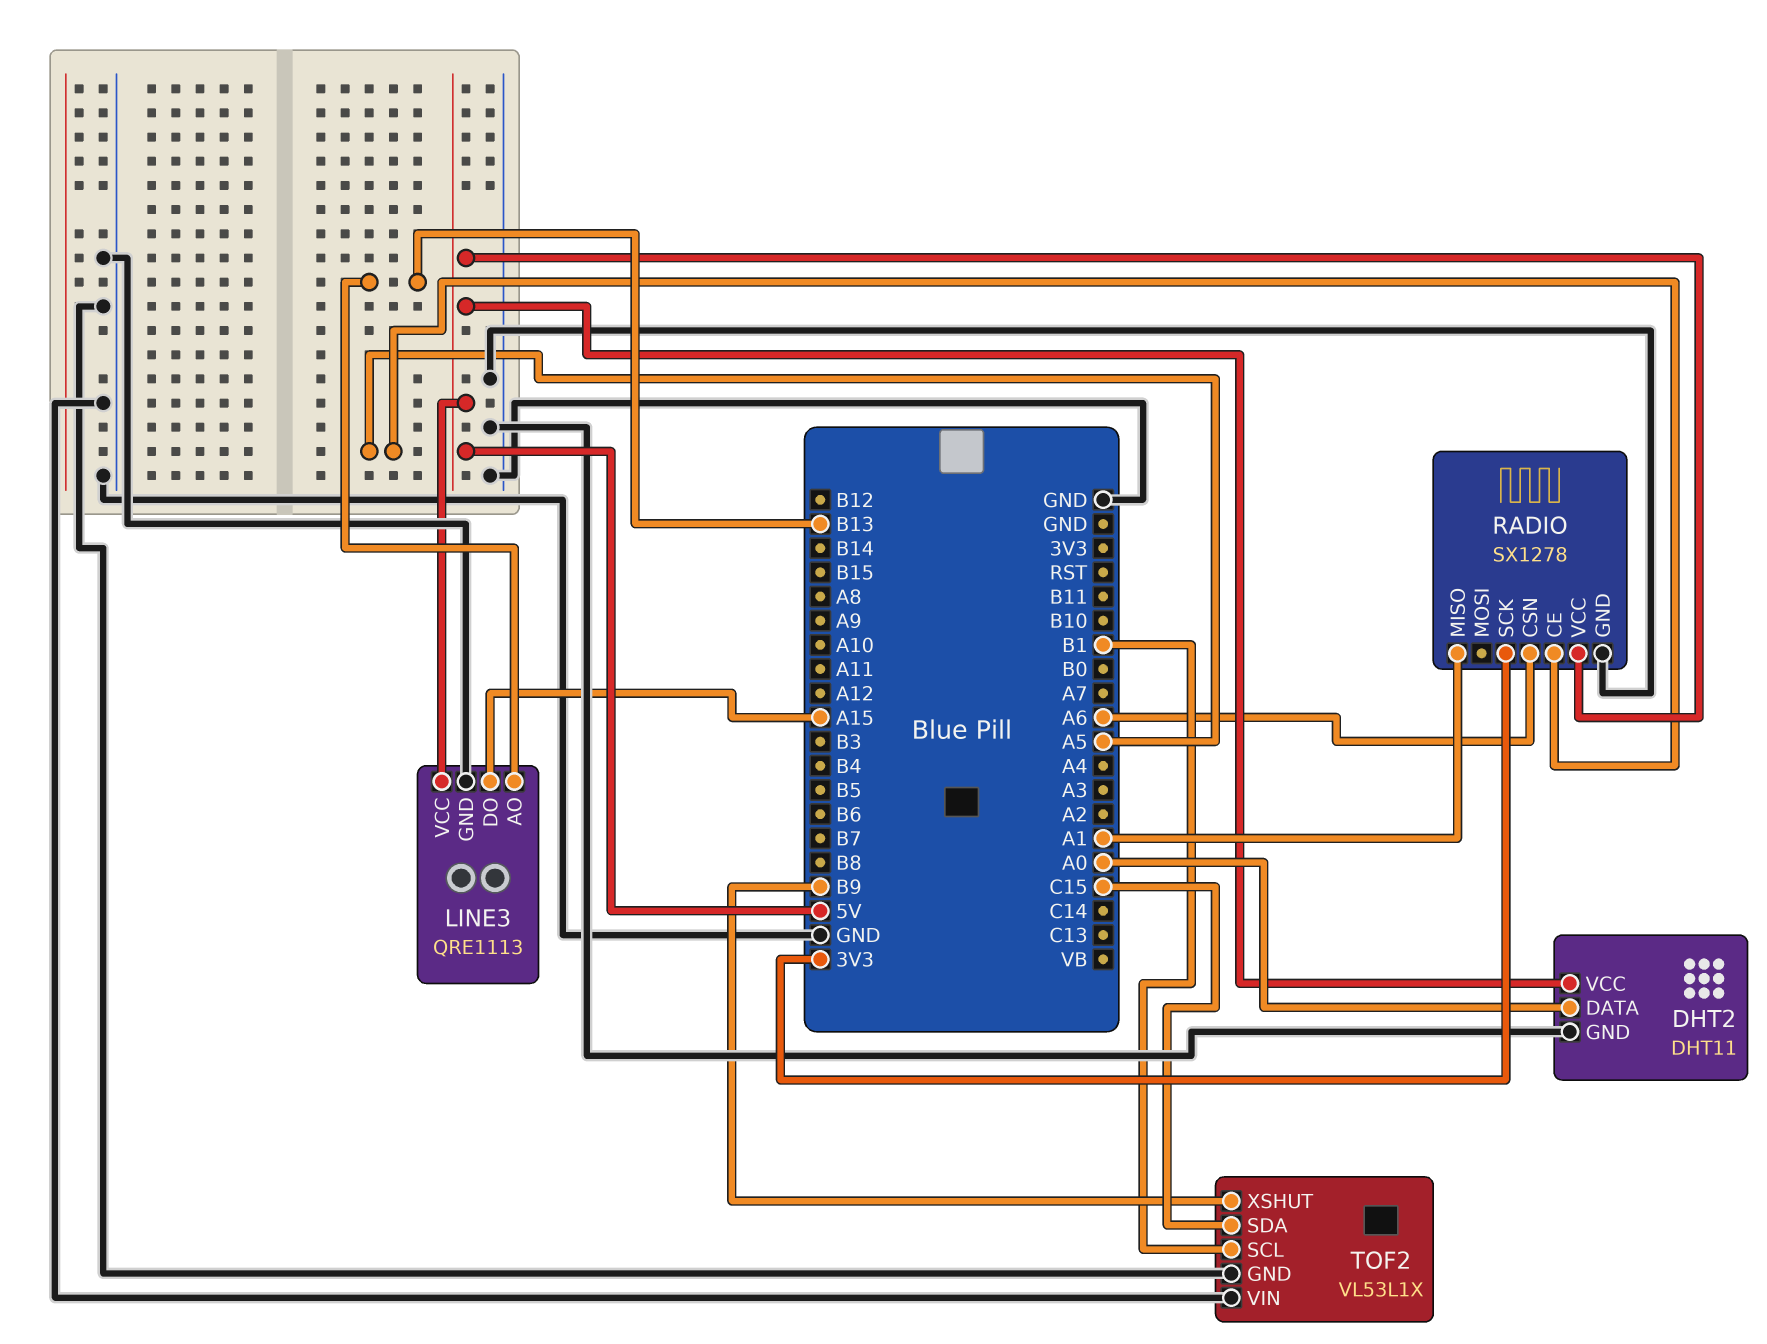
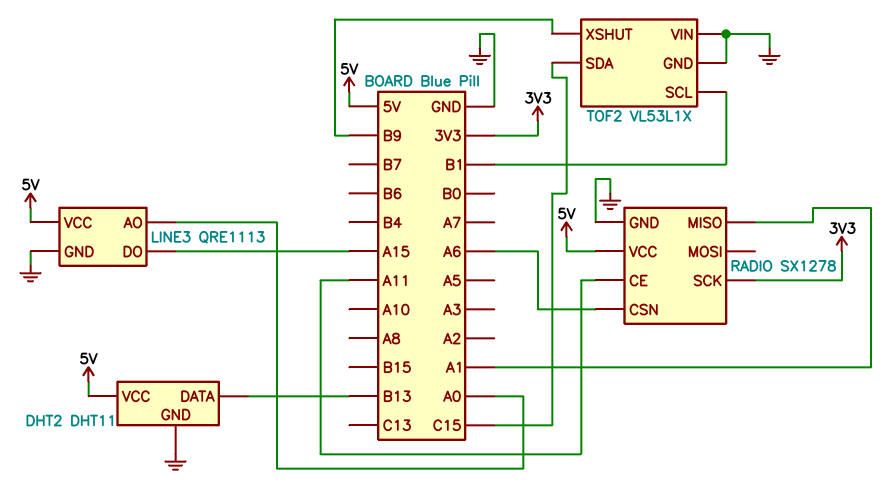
DHT2 pin DATA: A0 -> B13
LINE3 pin AO: B13 -> A0
RADIO pin CE: A5 -> A11

